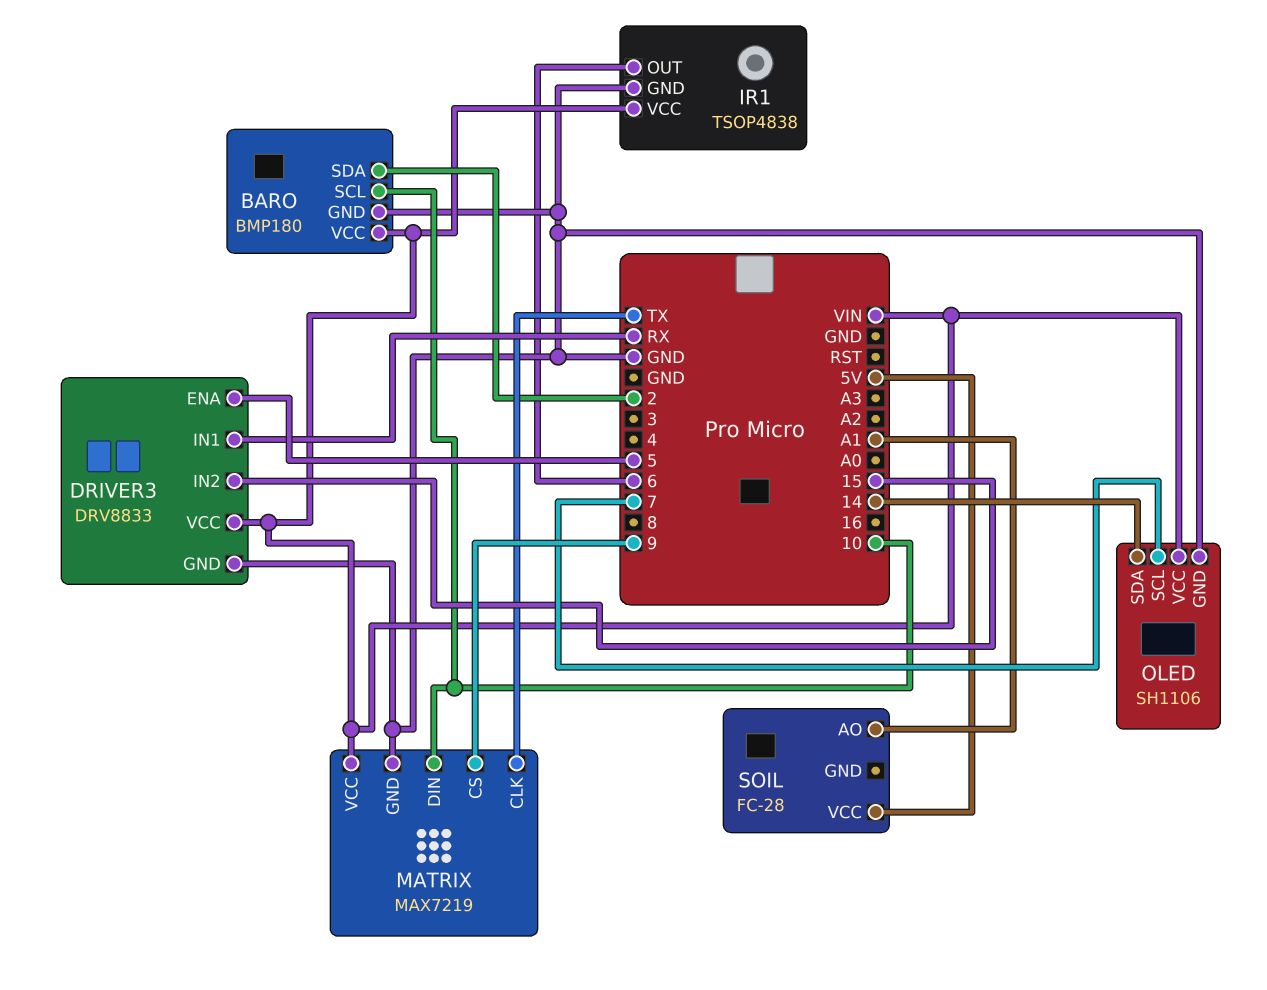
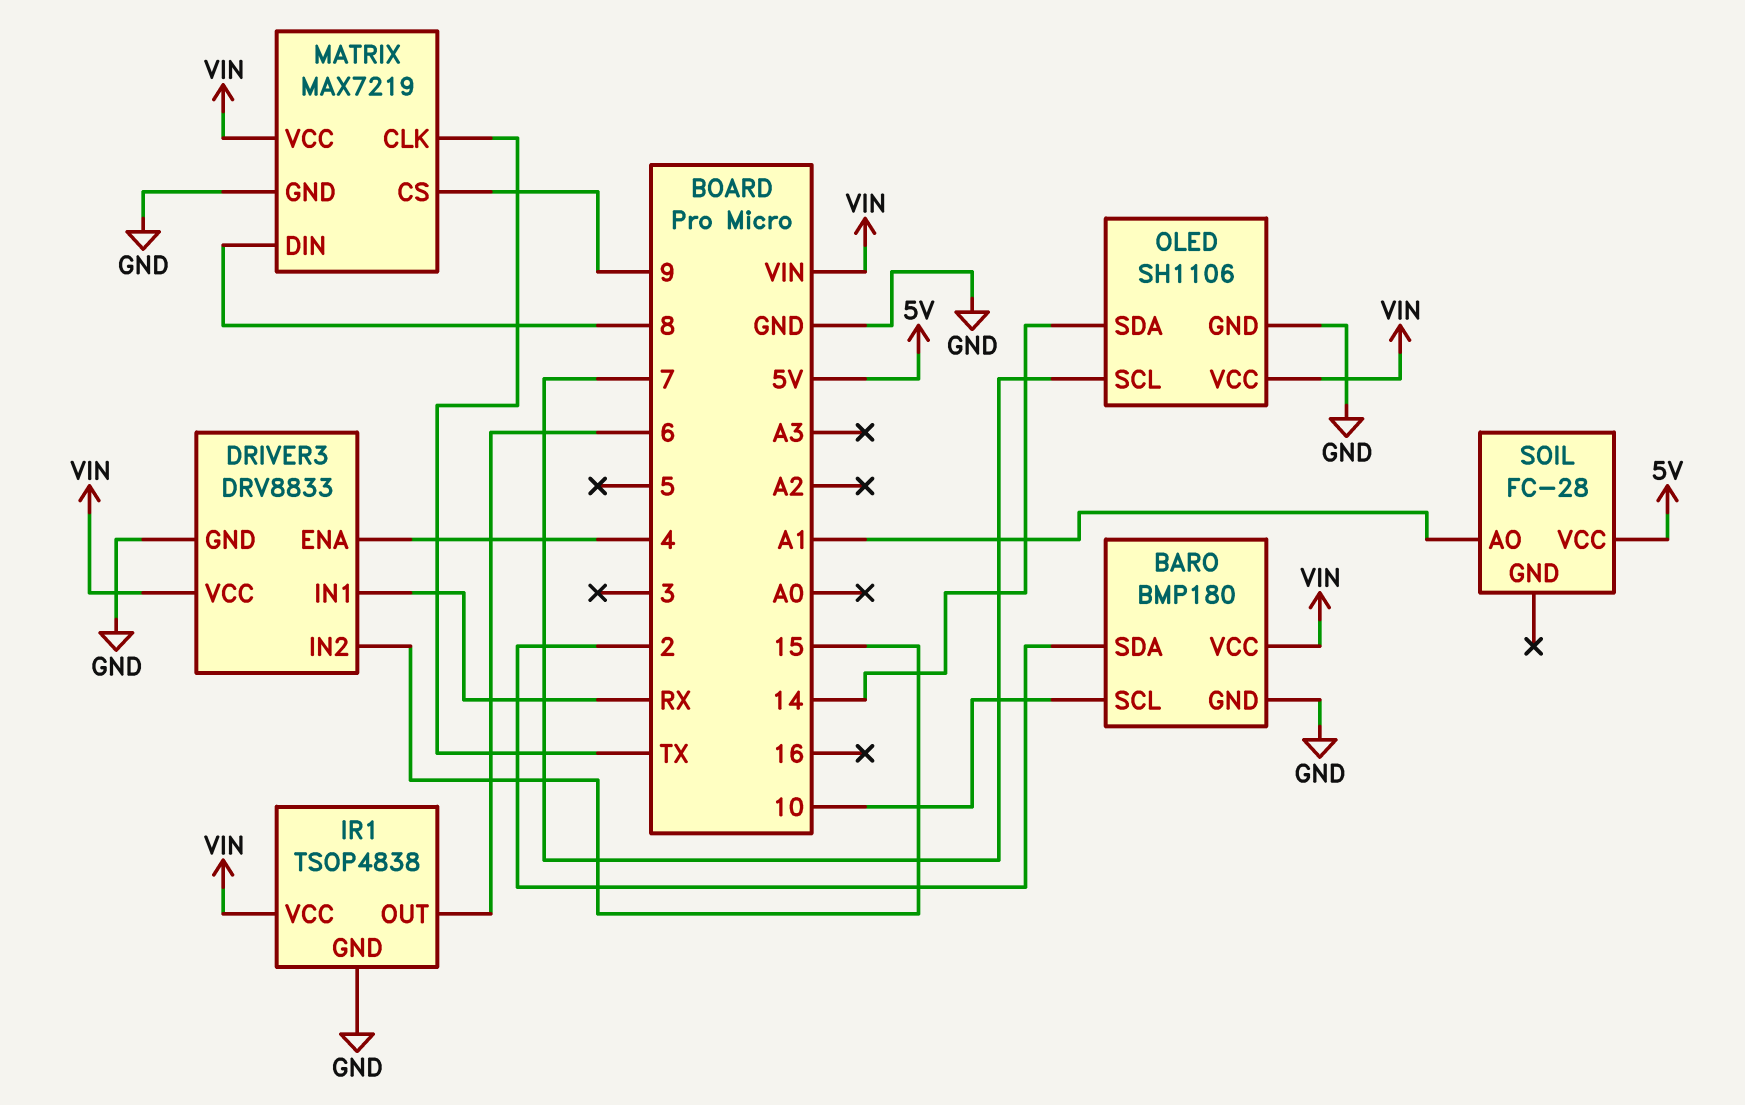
DRIVER3 pin ENA: 5 -> 4
MATRIX pin DIN: 10 -> 8

